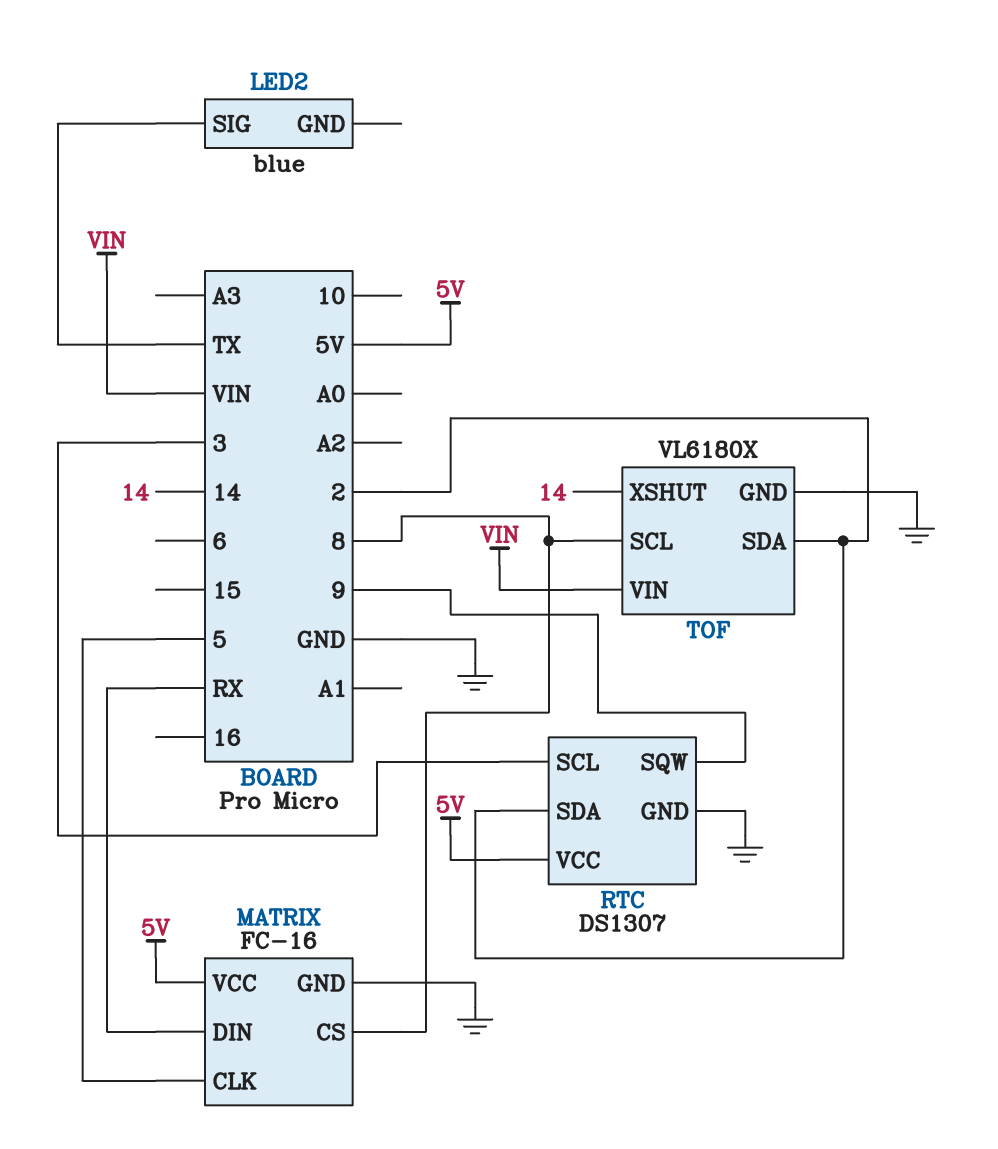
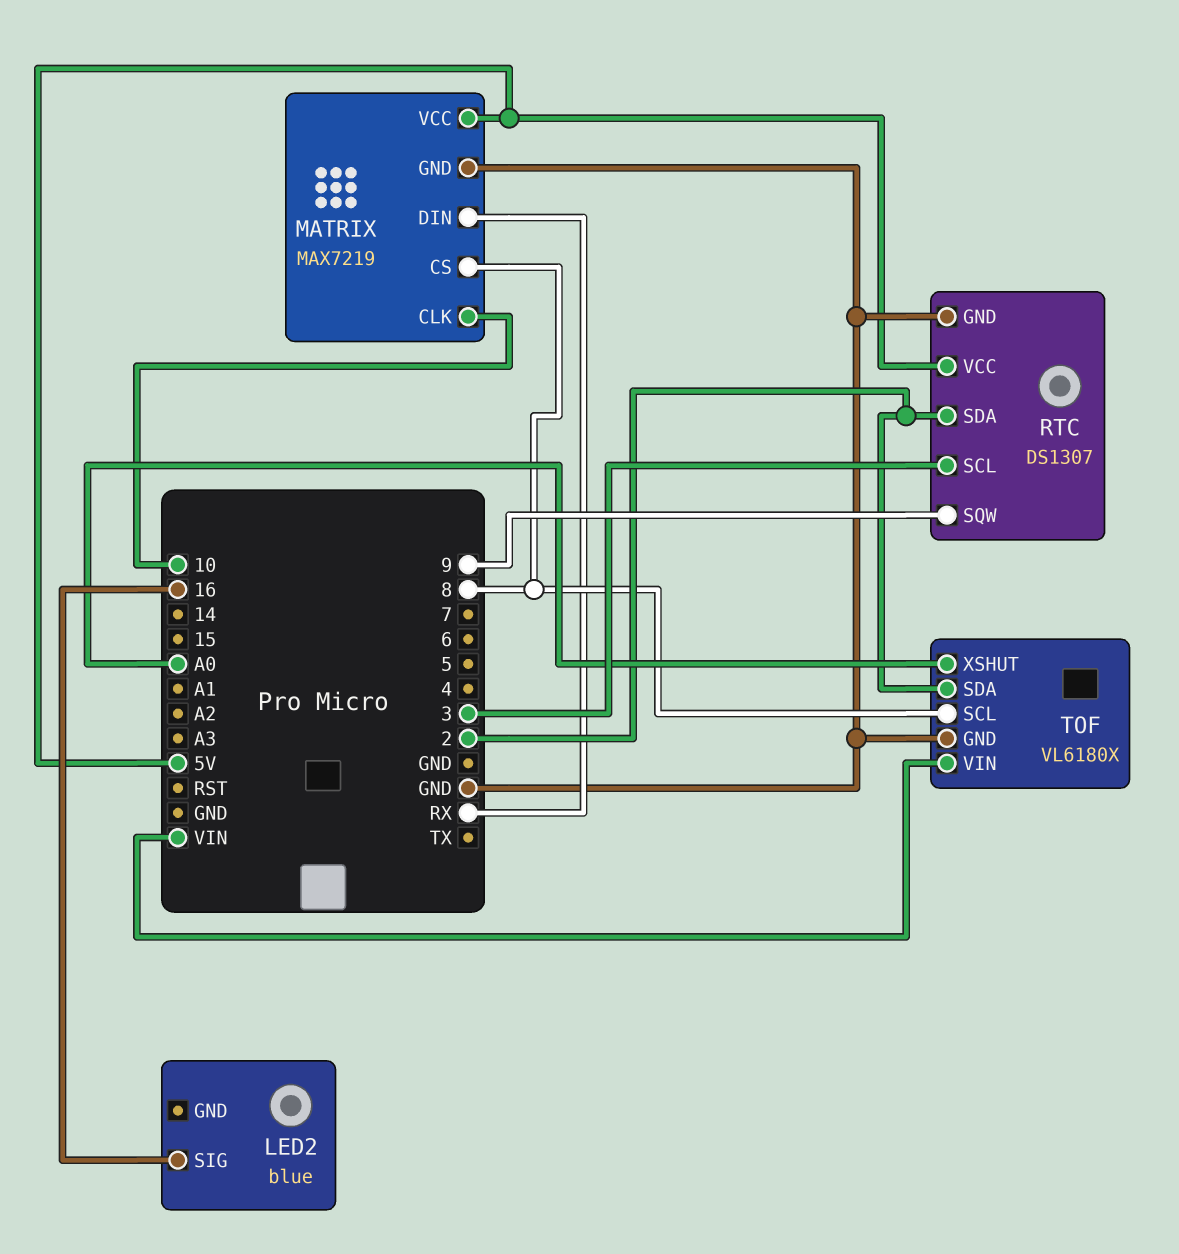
LED2 pin SIG: TX -> 16
MATRIX: FC-16 -> MAX7219
MATRIX pin CLK: 5 -> 10
TOF pin XSHUT: 14 -> A0

